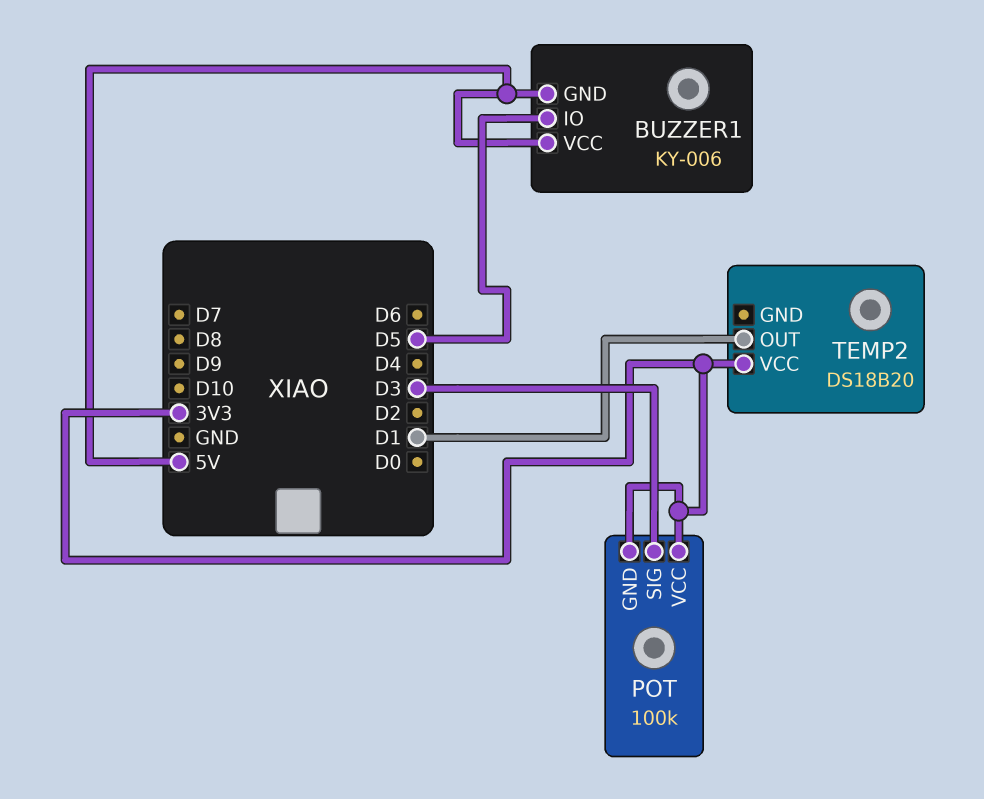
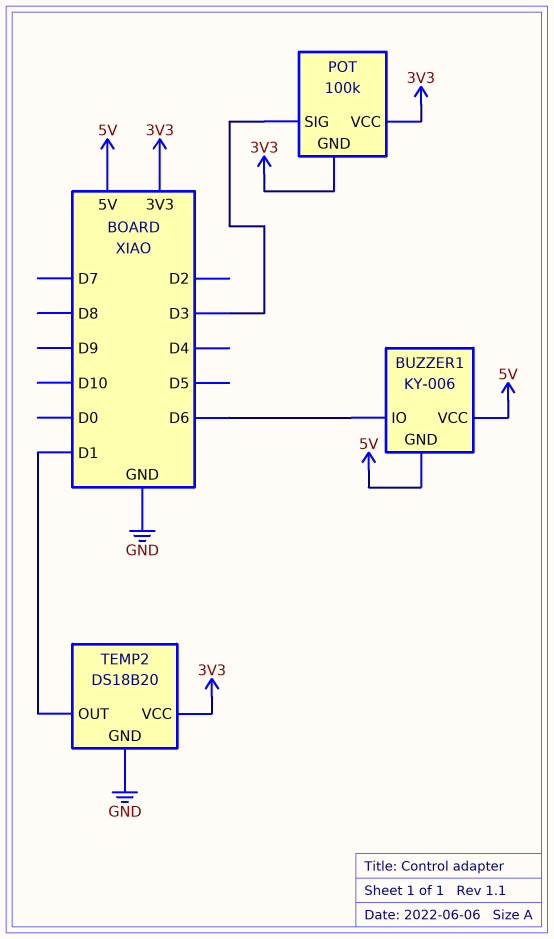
BUZZER1 pin IO: D5 -> D6
TEMP2 pin GND: none -> GND

